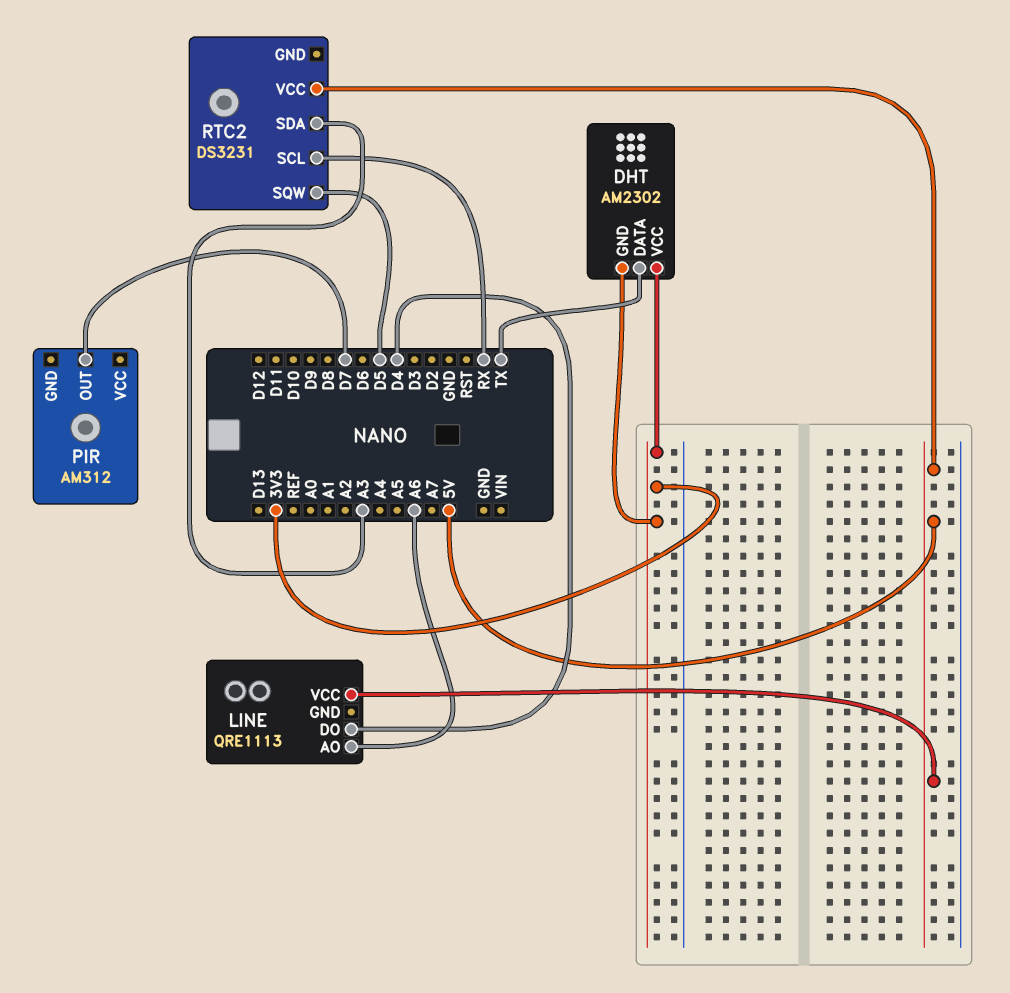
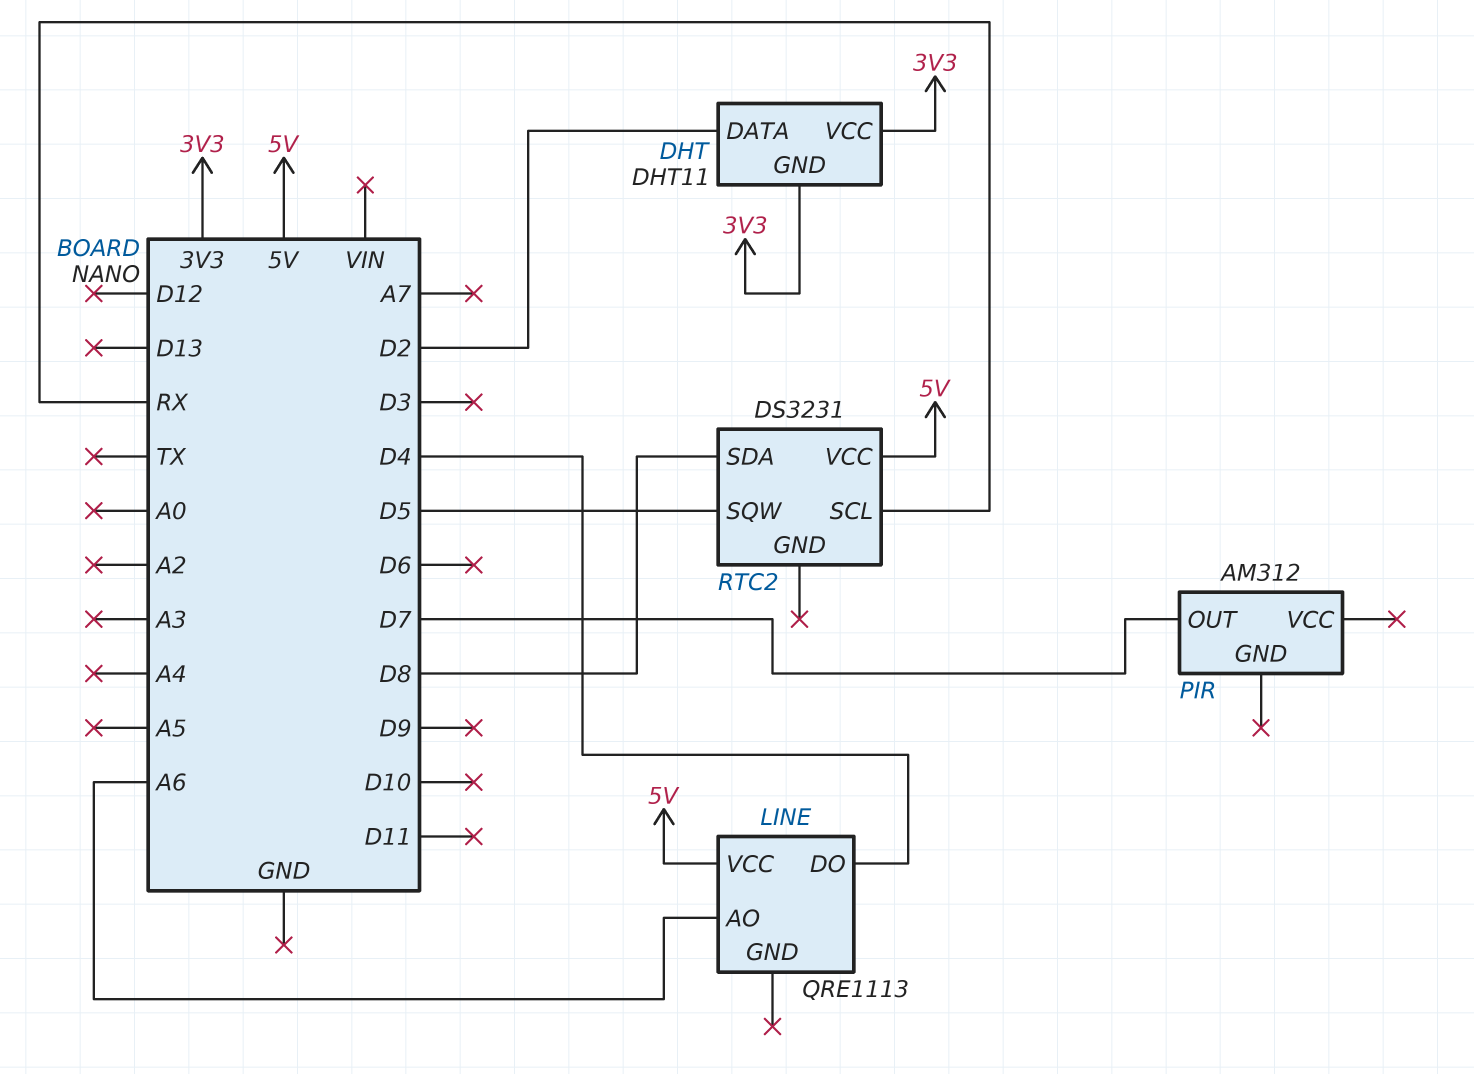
DHT: AM2302 -> DHT11
DHT pin DATA: TX -> D2
RTC2 pin SDA: A3 -> D8

